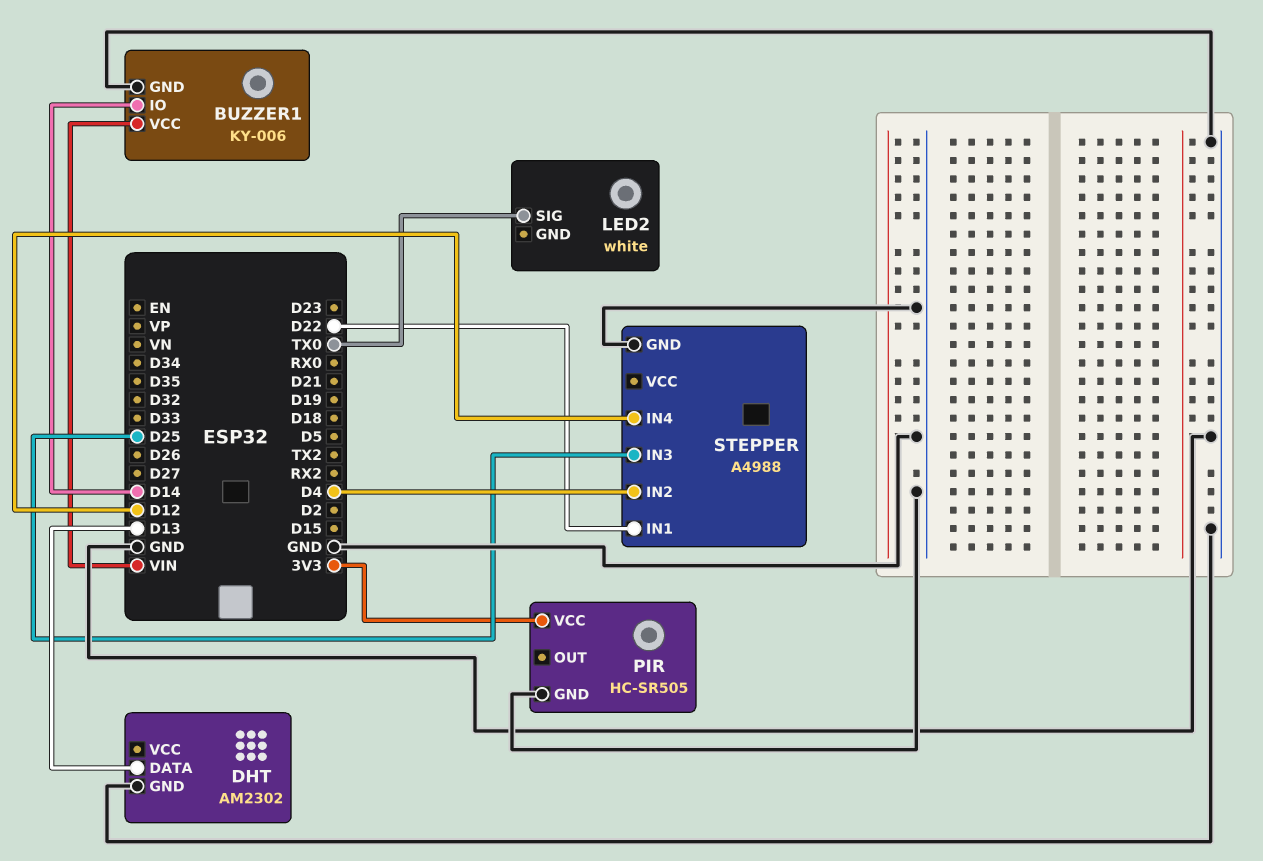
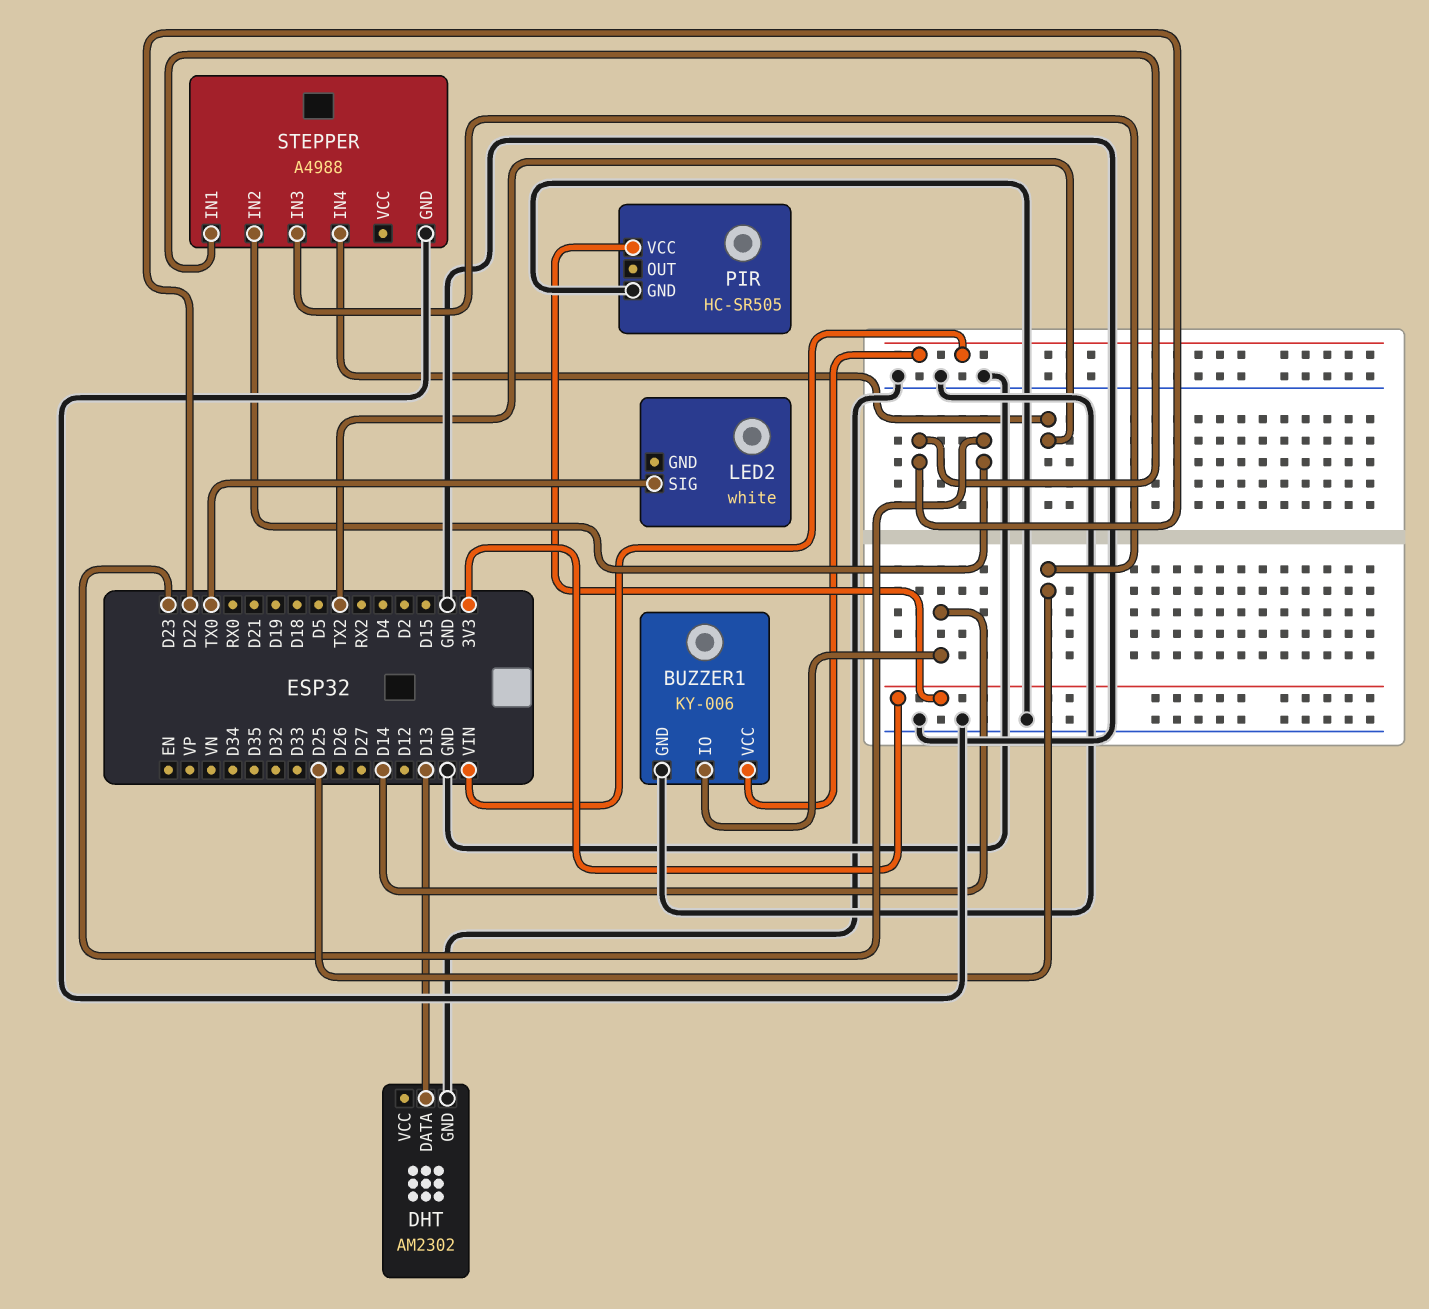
STEPPER pin IN2: D4 -> D23
STEPPER pin IN4: D12 -> TX2

